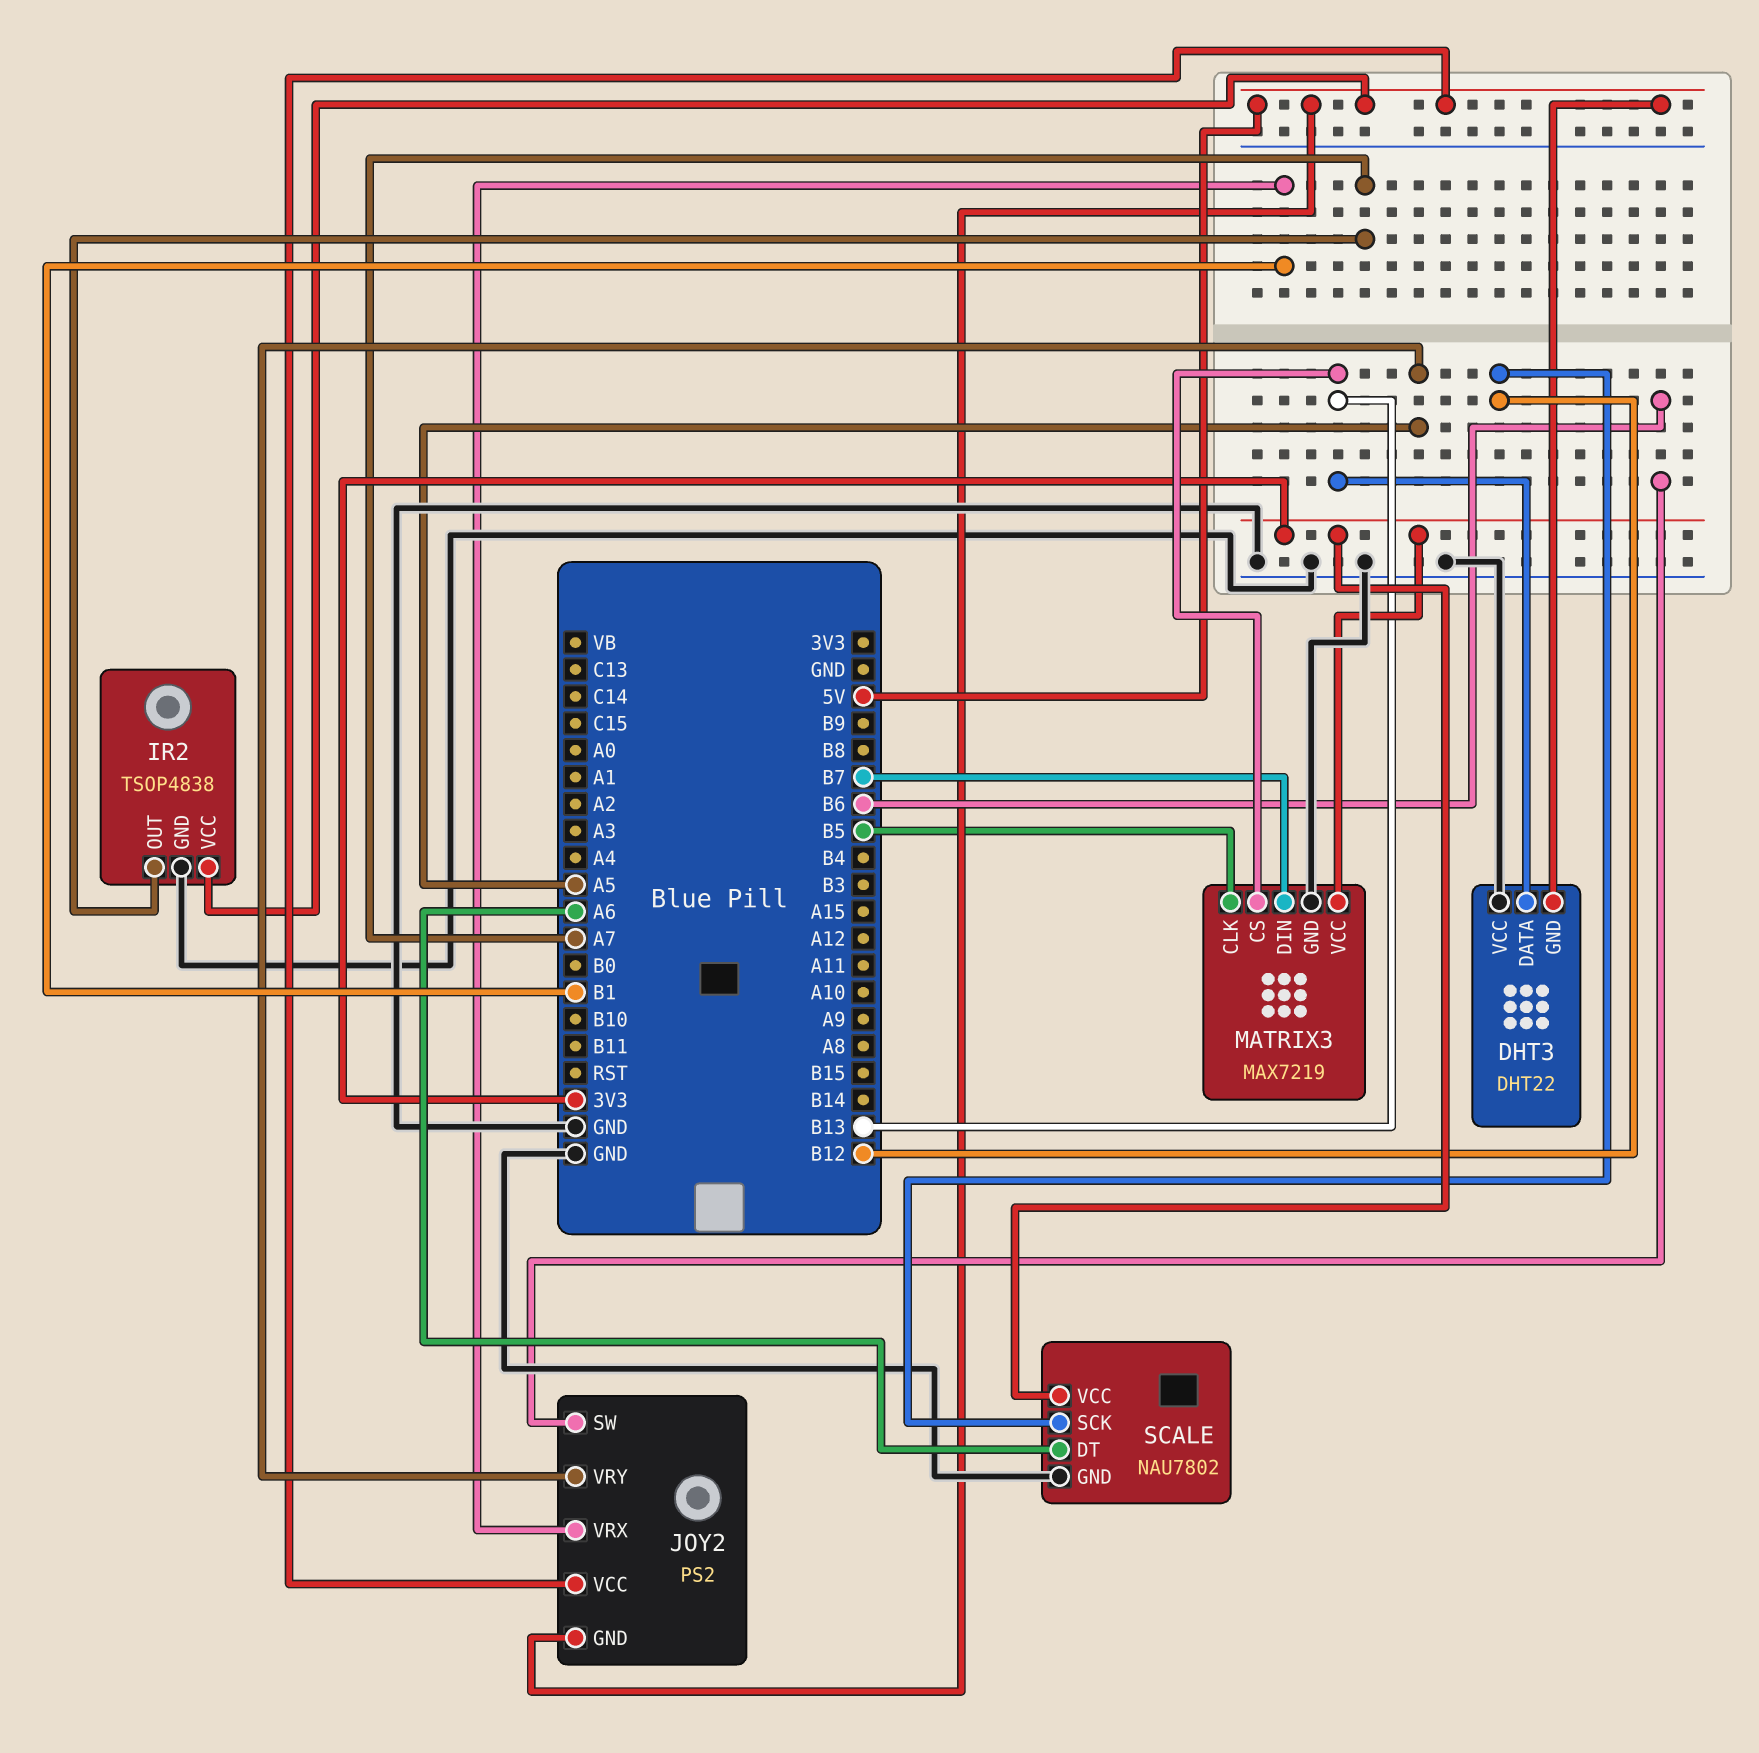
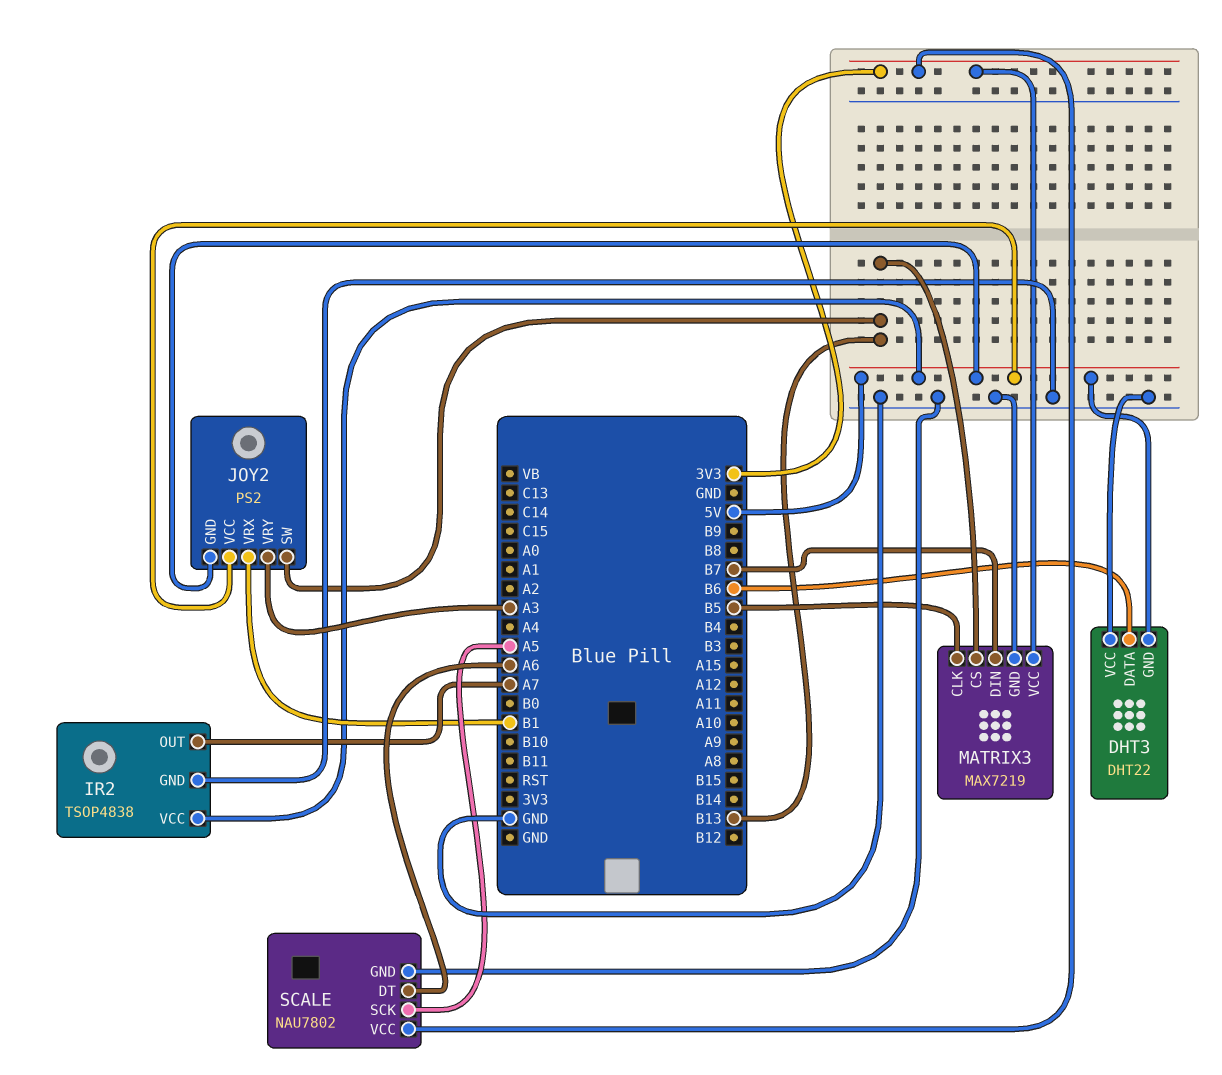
DHT3 pin DATA: B13 -> B6
JOY2 pin SW: B6 -> B13
JOY2 pin VRY: A5 -> A3
SCALE pin SCK: B12 -> A5

